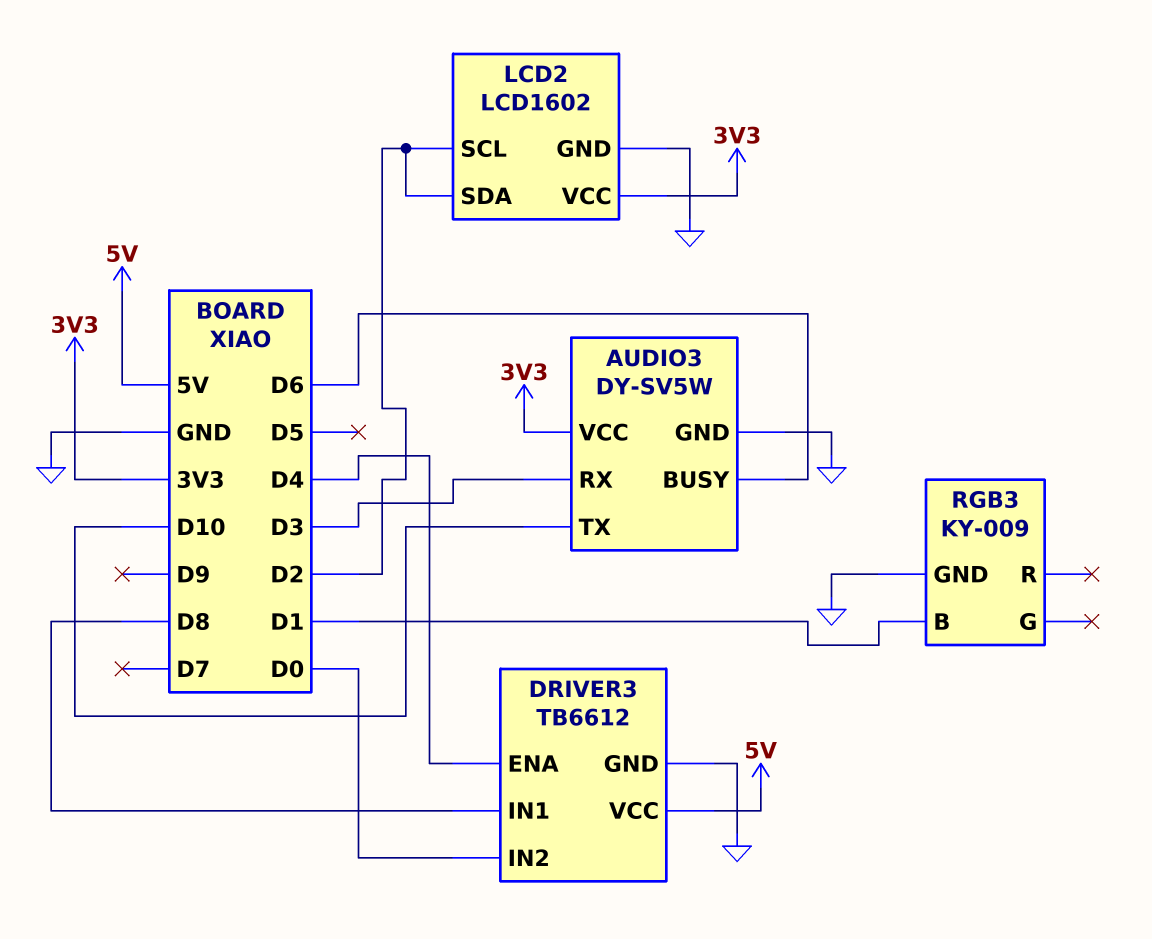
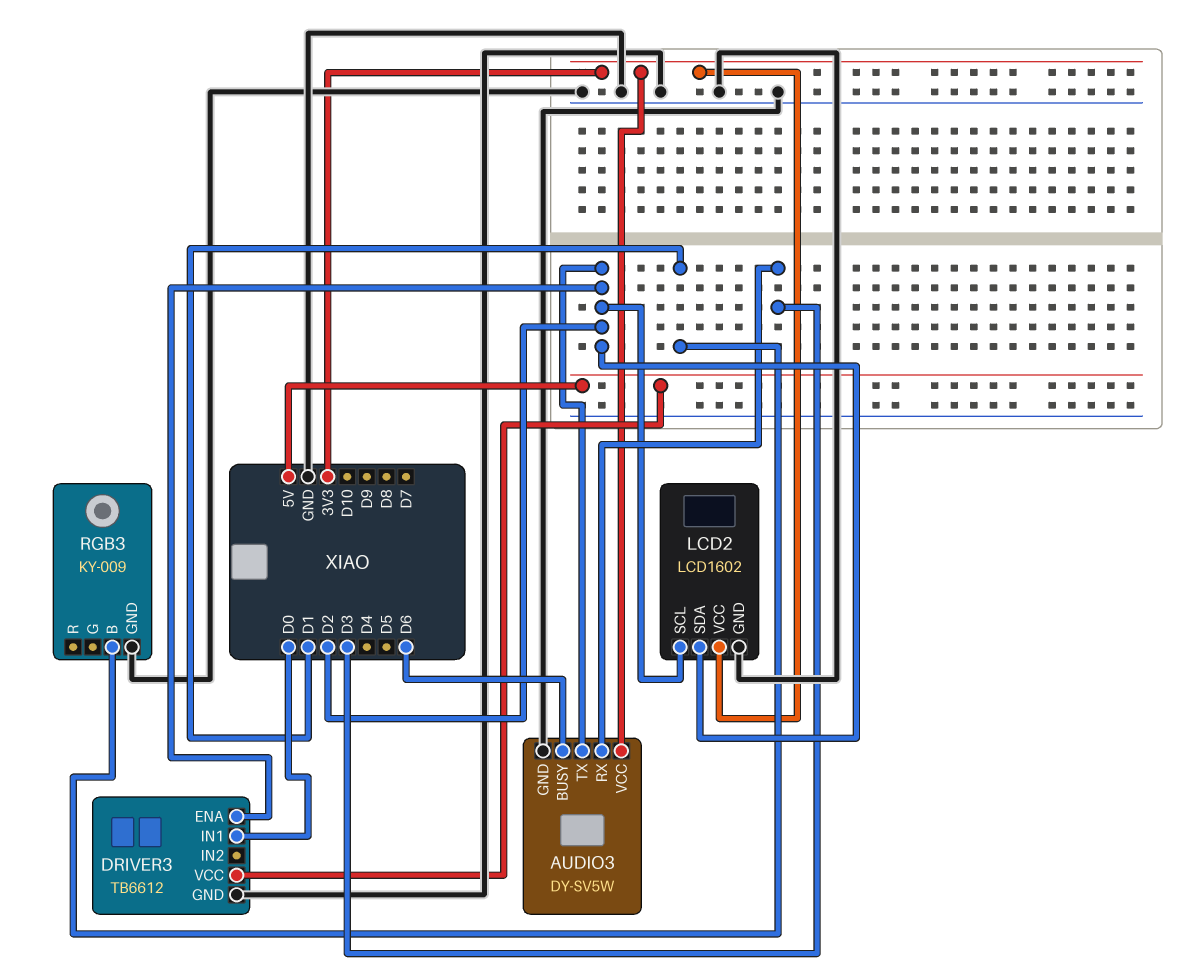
AUDIO3 pin TX: D10 -> D2
DRIVER3 pin ENA: D4 -> D2
DRIVER3 pin IN1: D8 -> D0
DRIVER3 pin IN2: D0 -> none

